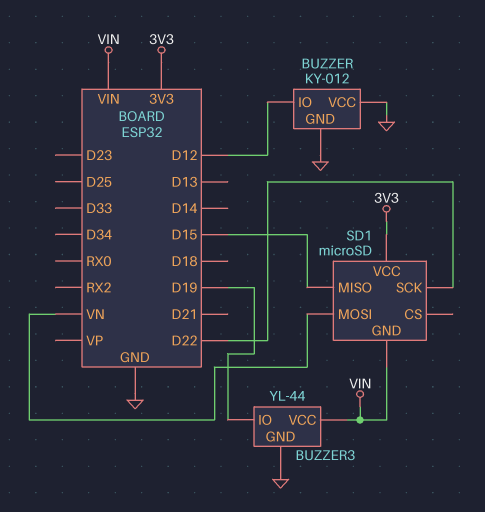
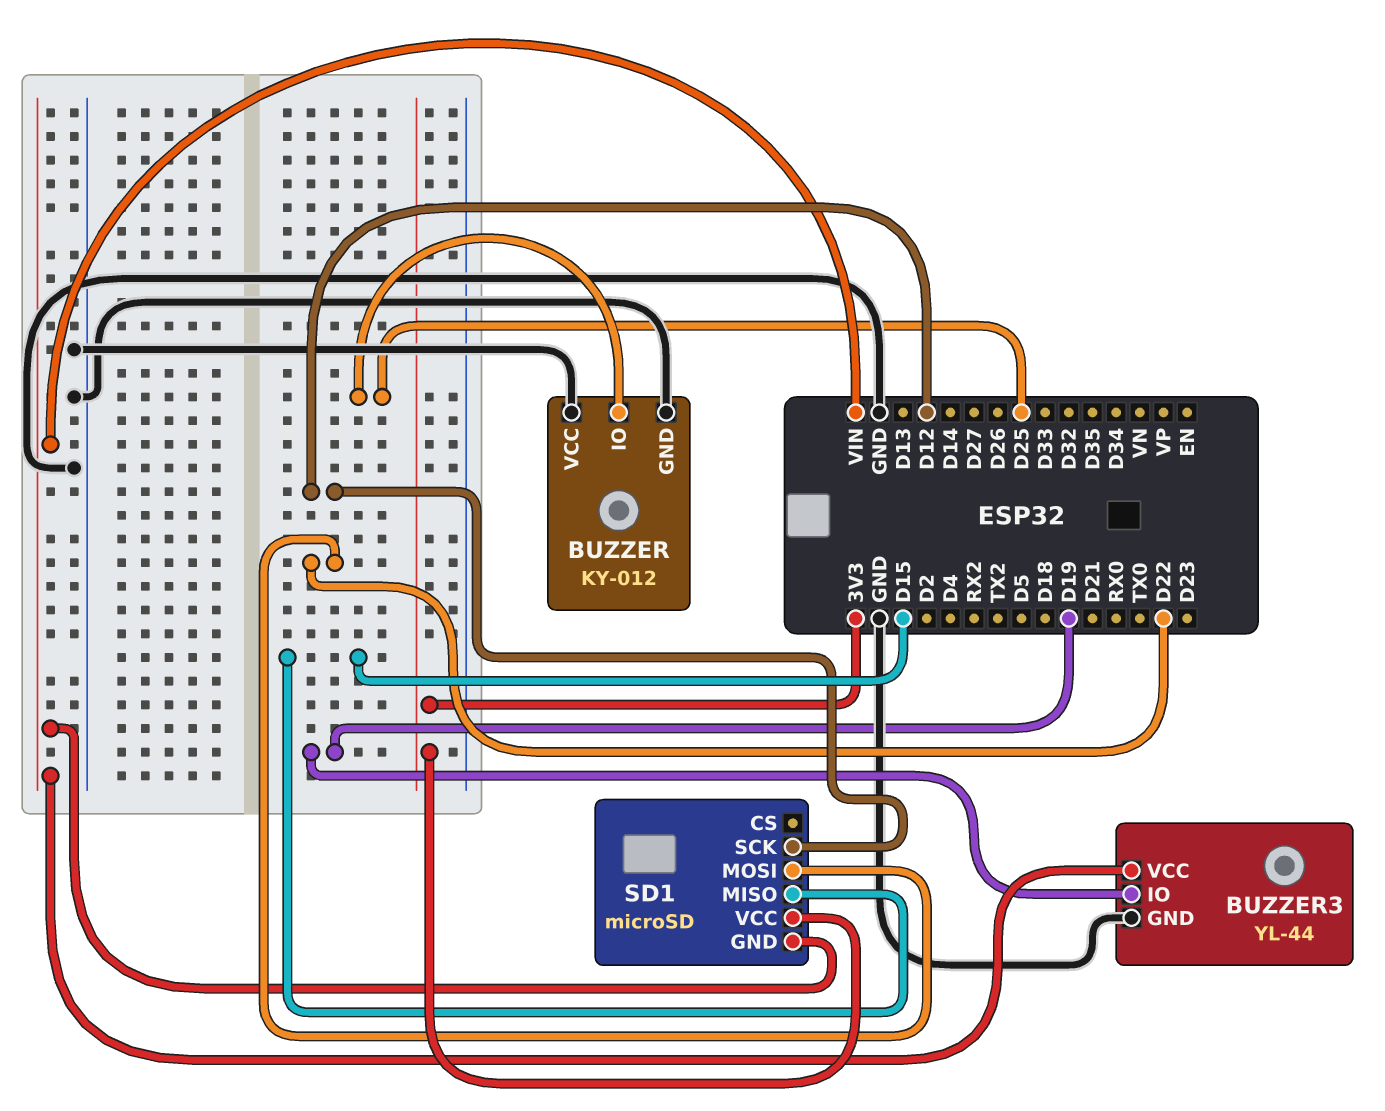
BUZZER pin IO: D12 -> D25
SD1 pin MOSI: VN -> D22
SD1 pin SCK: D22 -> D12

